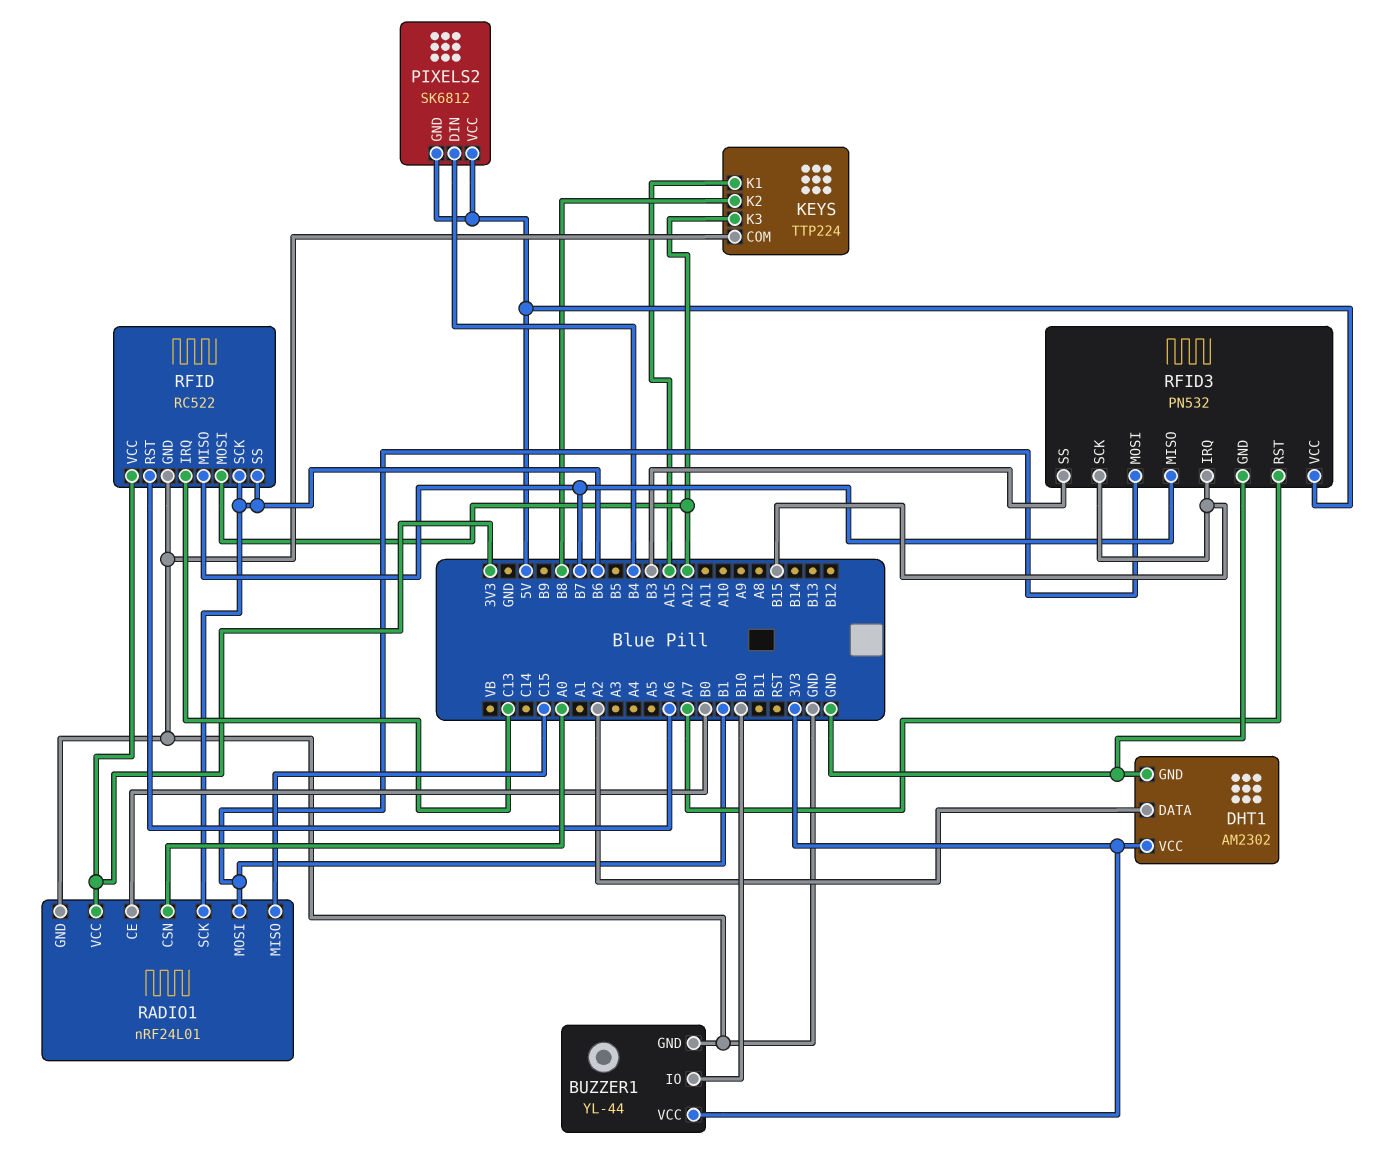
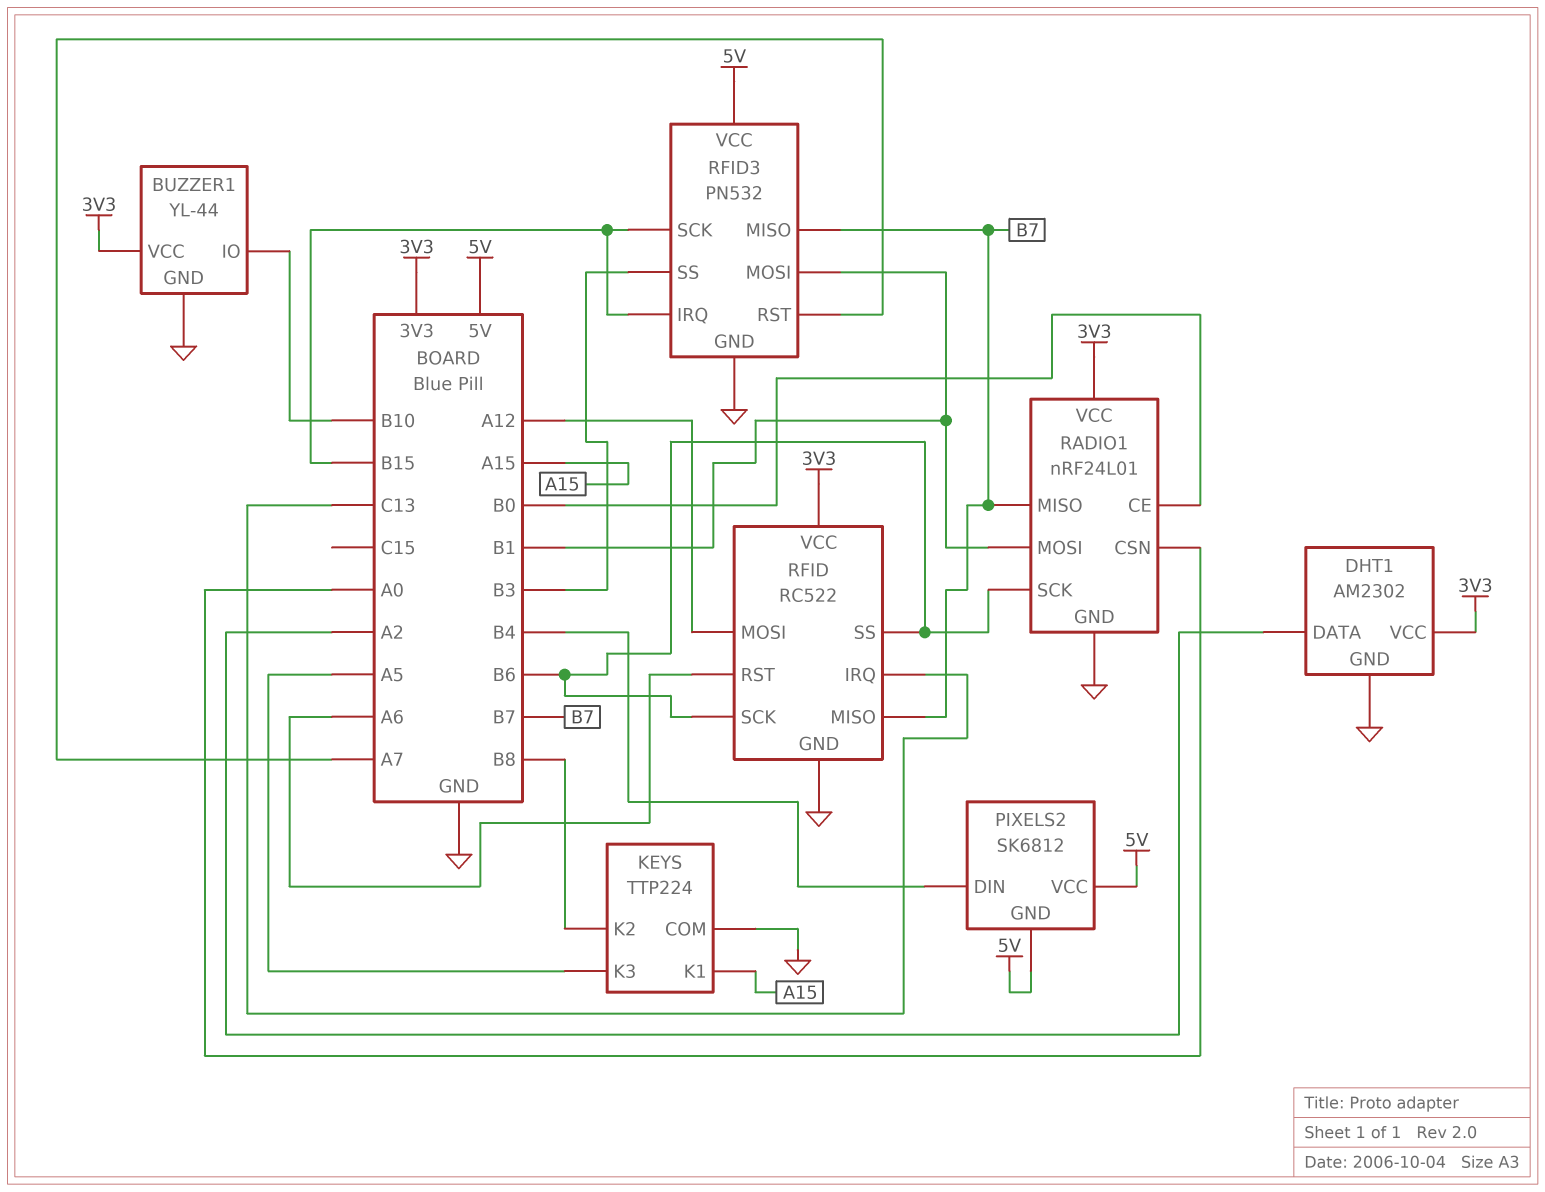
KEYS pin K3: A12 -> A5
RADIO1 pin MISO: C15 -> B7

